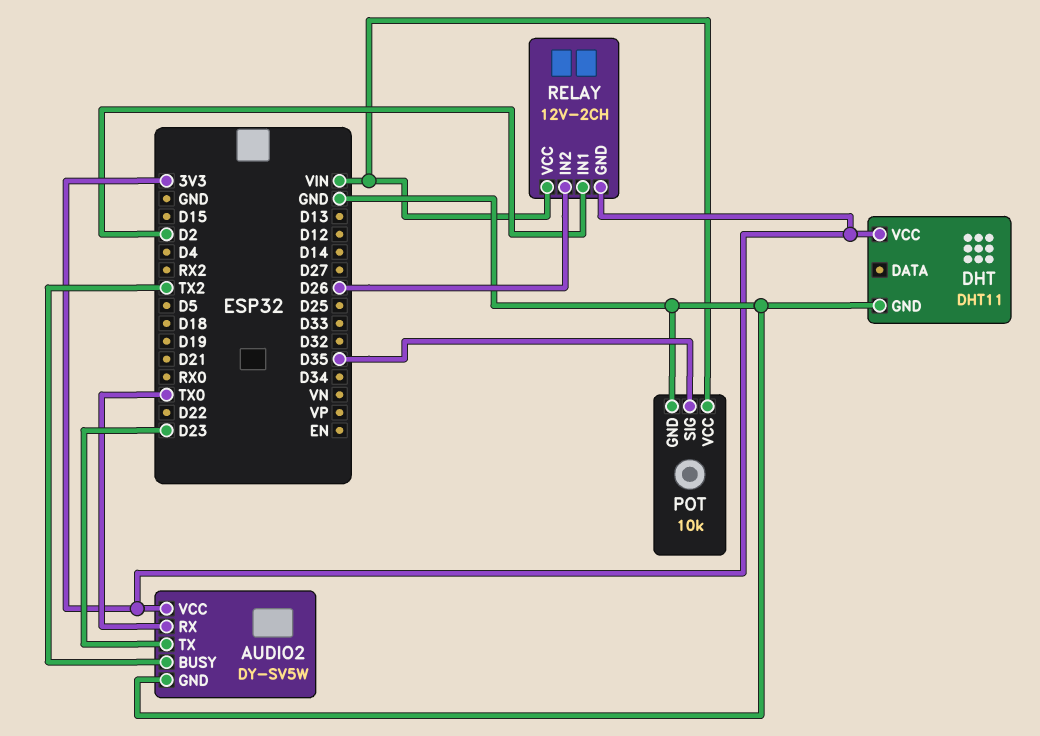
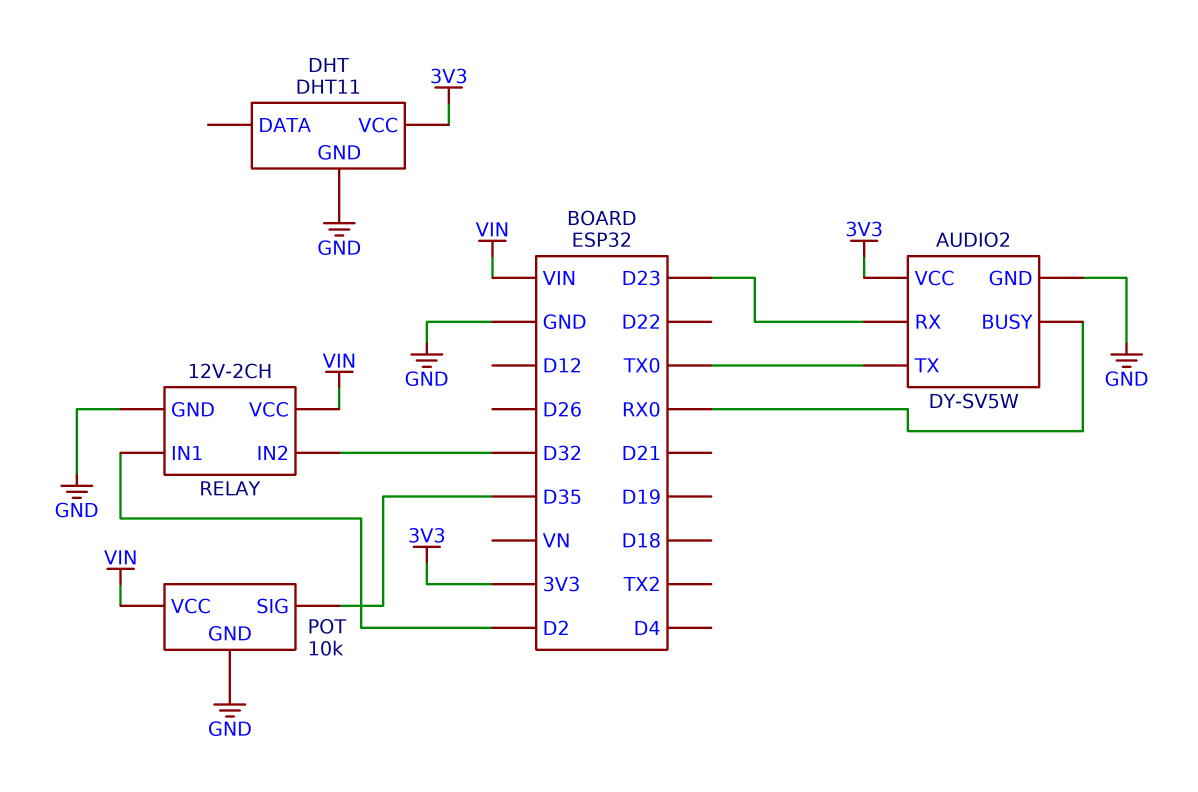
AUDIO2 pin BUSY: TX2 -> RX0
AUDIO2 pin RX: TX0 -> D23
AUDIO2 pin TX: D23 -> TX0
RELAY pin GND: 3V3 -> GND
RELAY pin IN2: D26 -> D32

